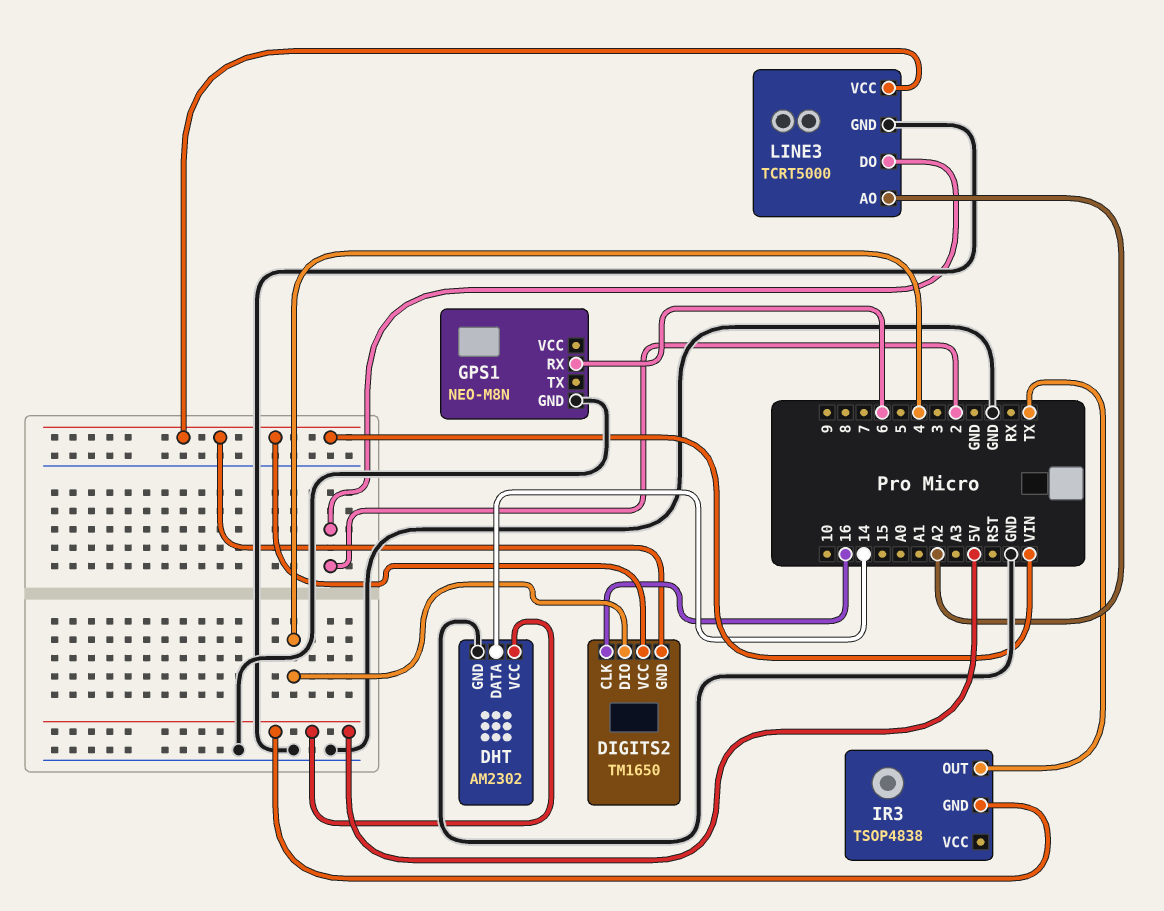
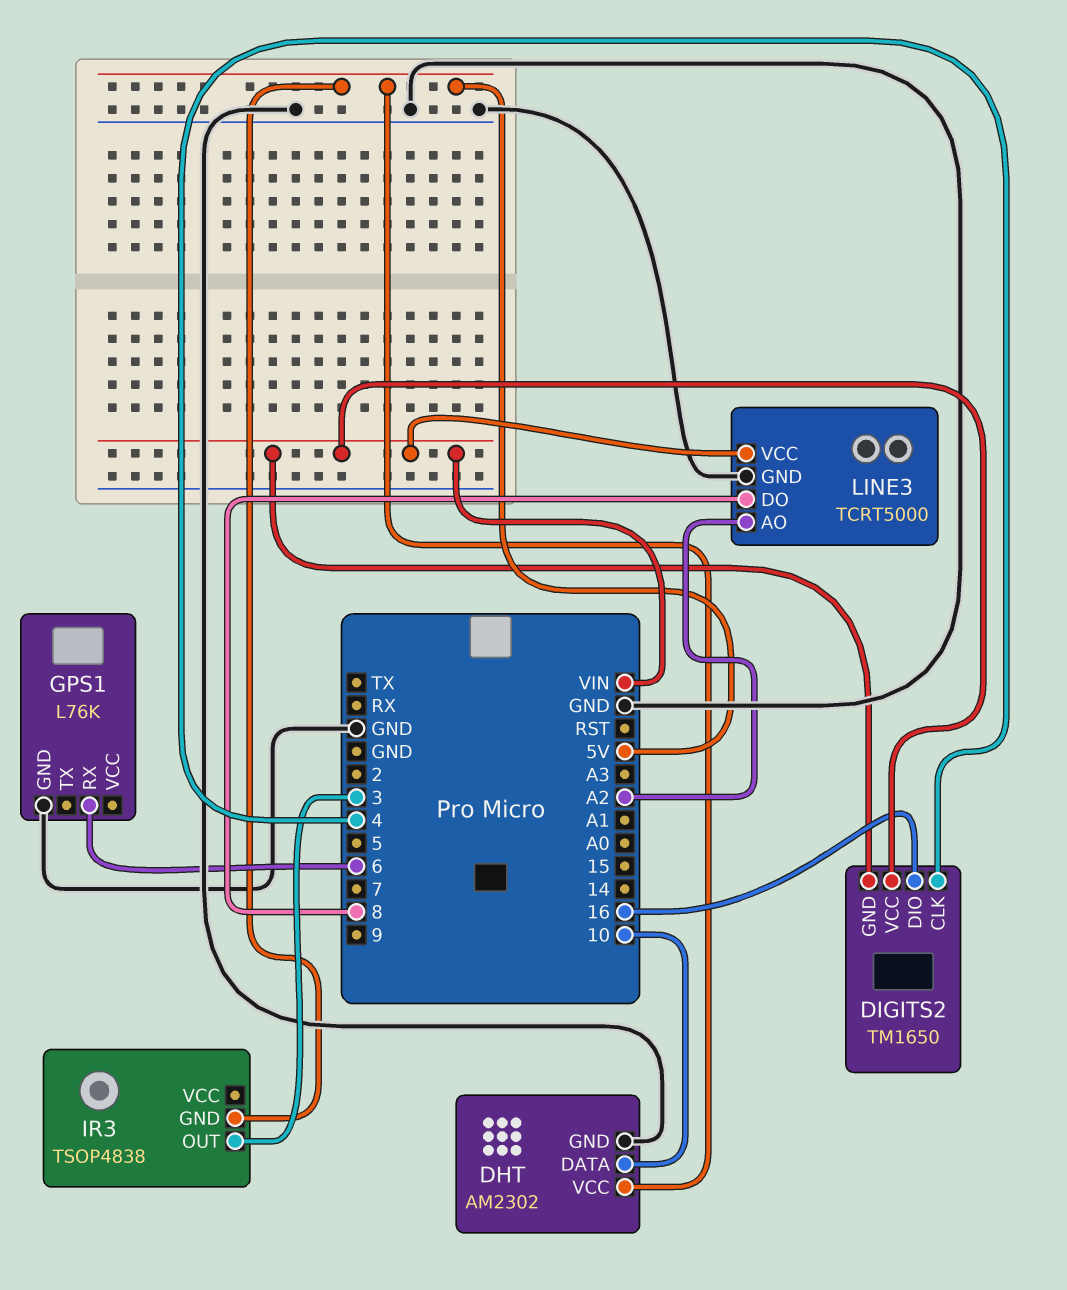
DHT pin DATA: 14 -> 10
DIGITS2 pin CLK: 16 -> 4
DIGITS2 pin DIO: 4 -> 16
GPS1: NEO-M8N -> L76K
IR3 pin OUT: TX -> 3
LINE3 pin DO: 2 -> 8

